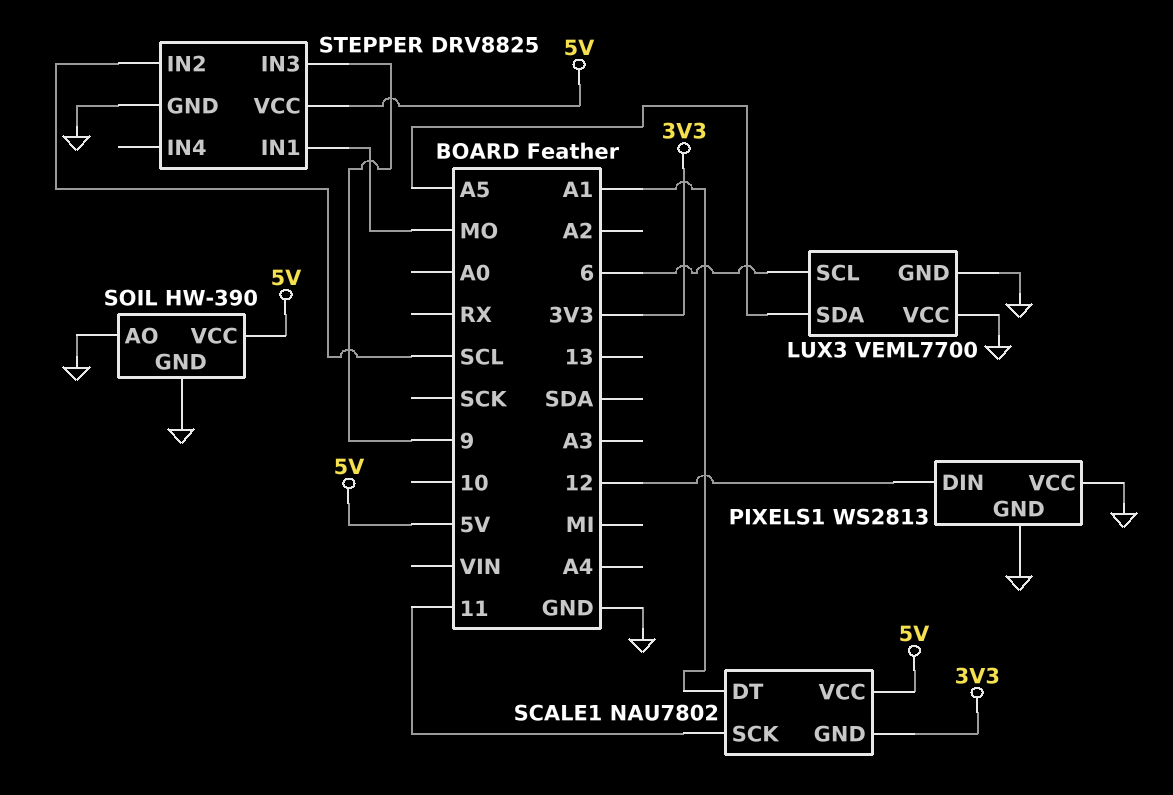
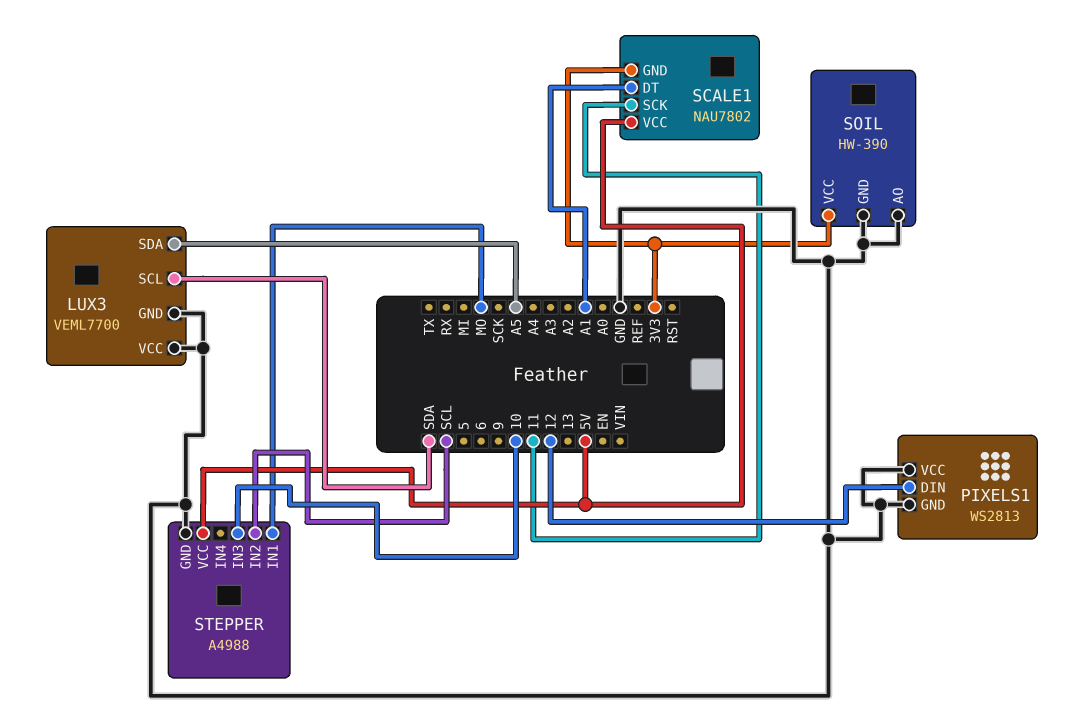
LUX3 pin SCL: 6 -> SDA
SOIL pin VCC: 5V -> 3V3
STEPPER: DRV8825 -> A4988
STEPPER pin IN3: 9 -> 10

